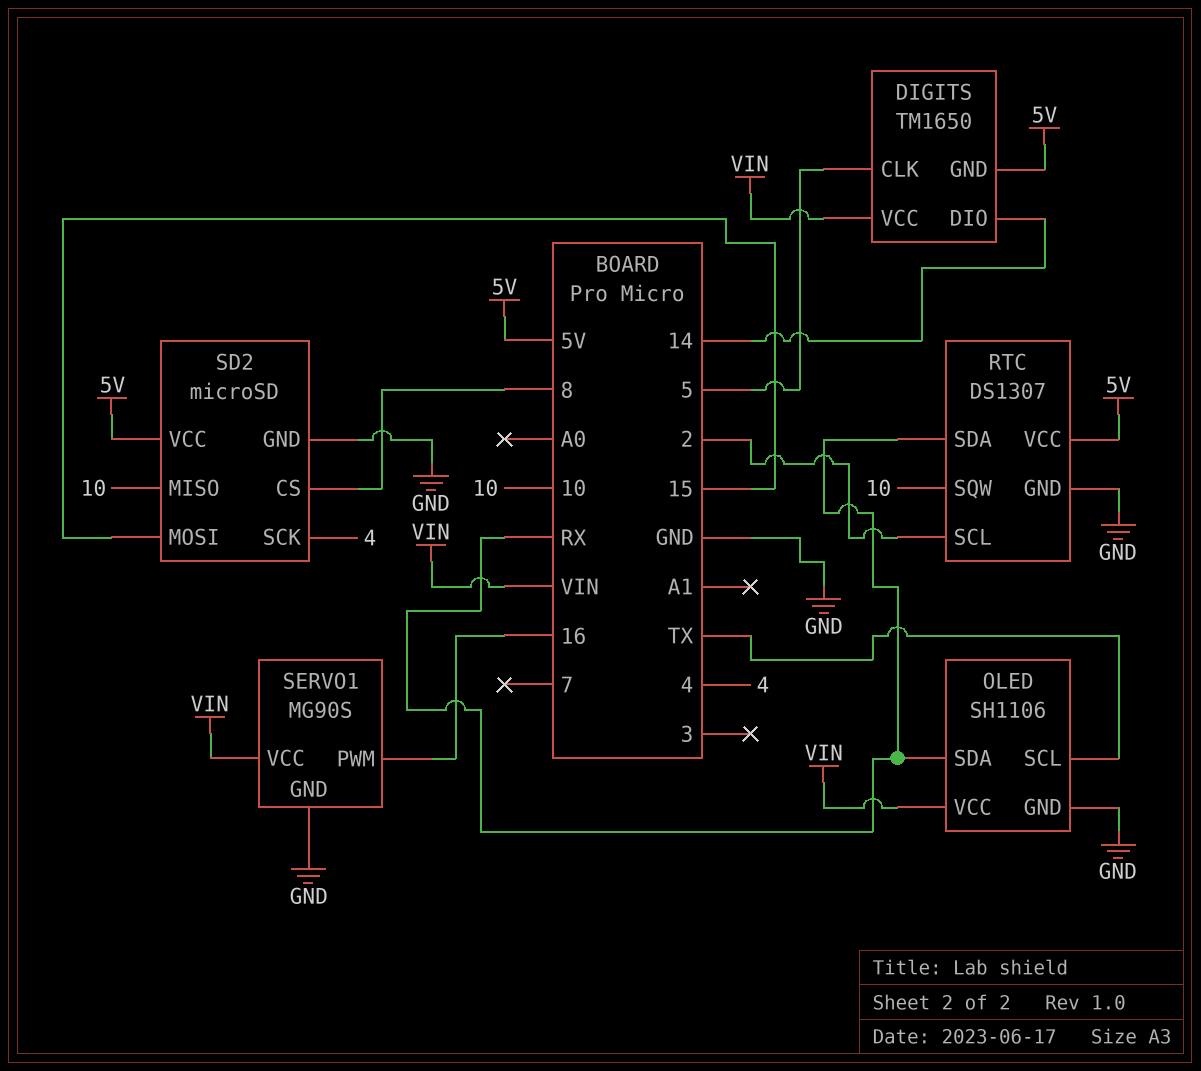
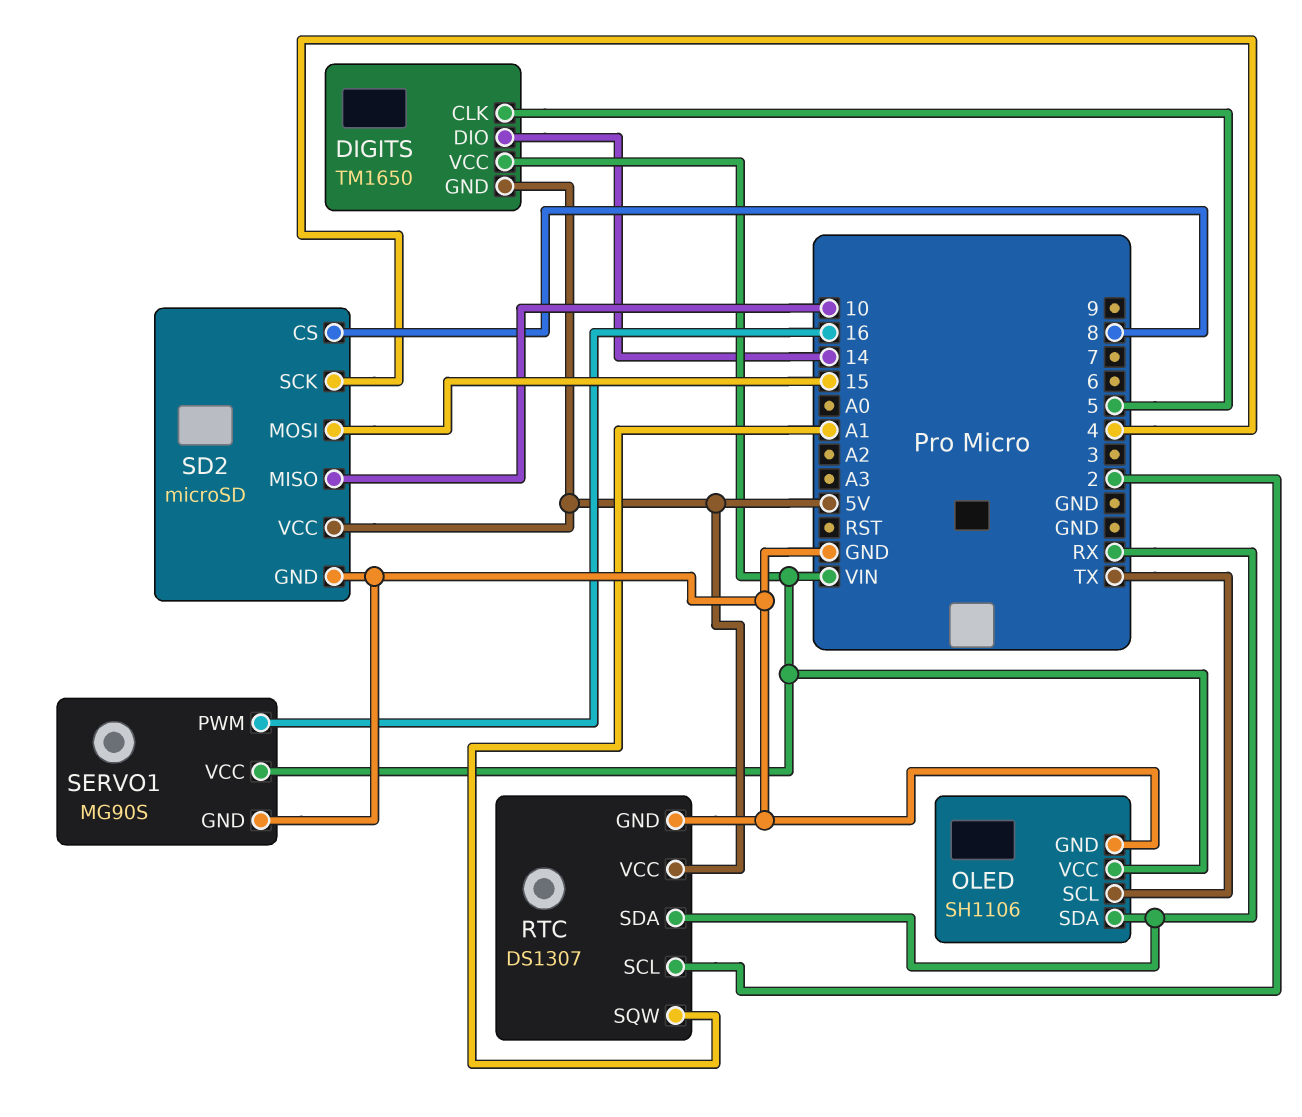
RTC pin SQW: 10 -> A1

